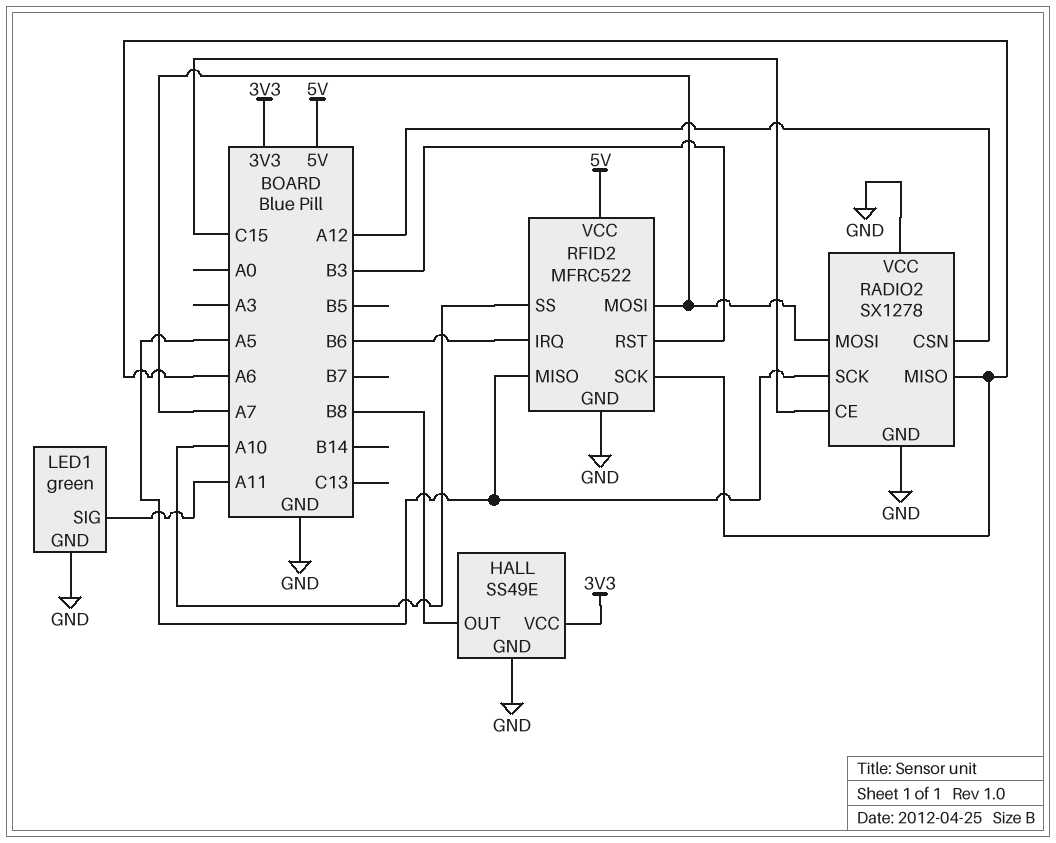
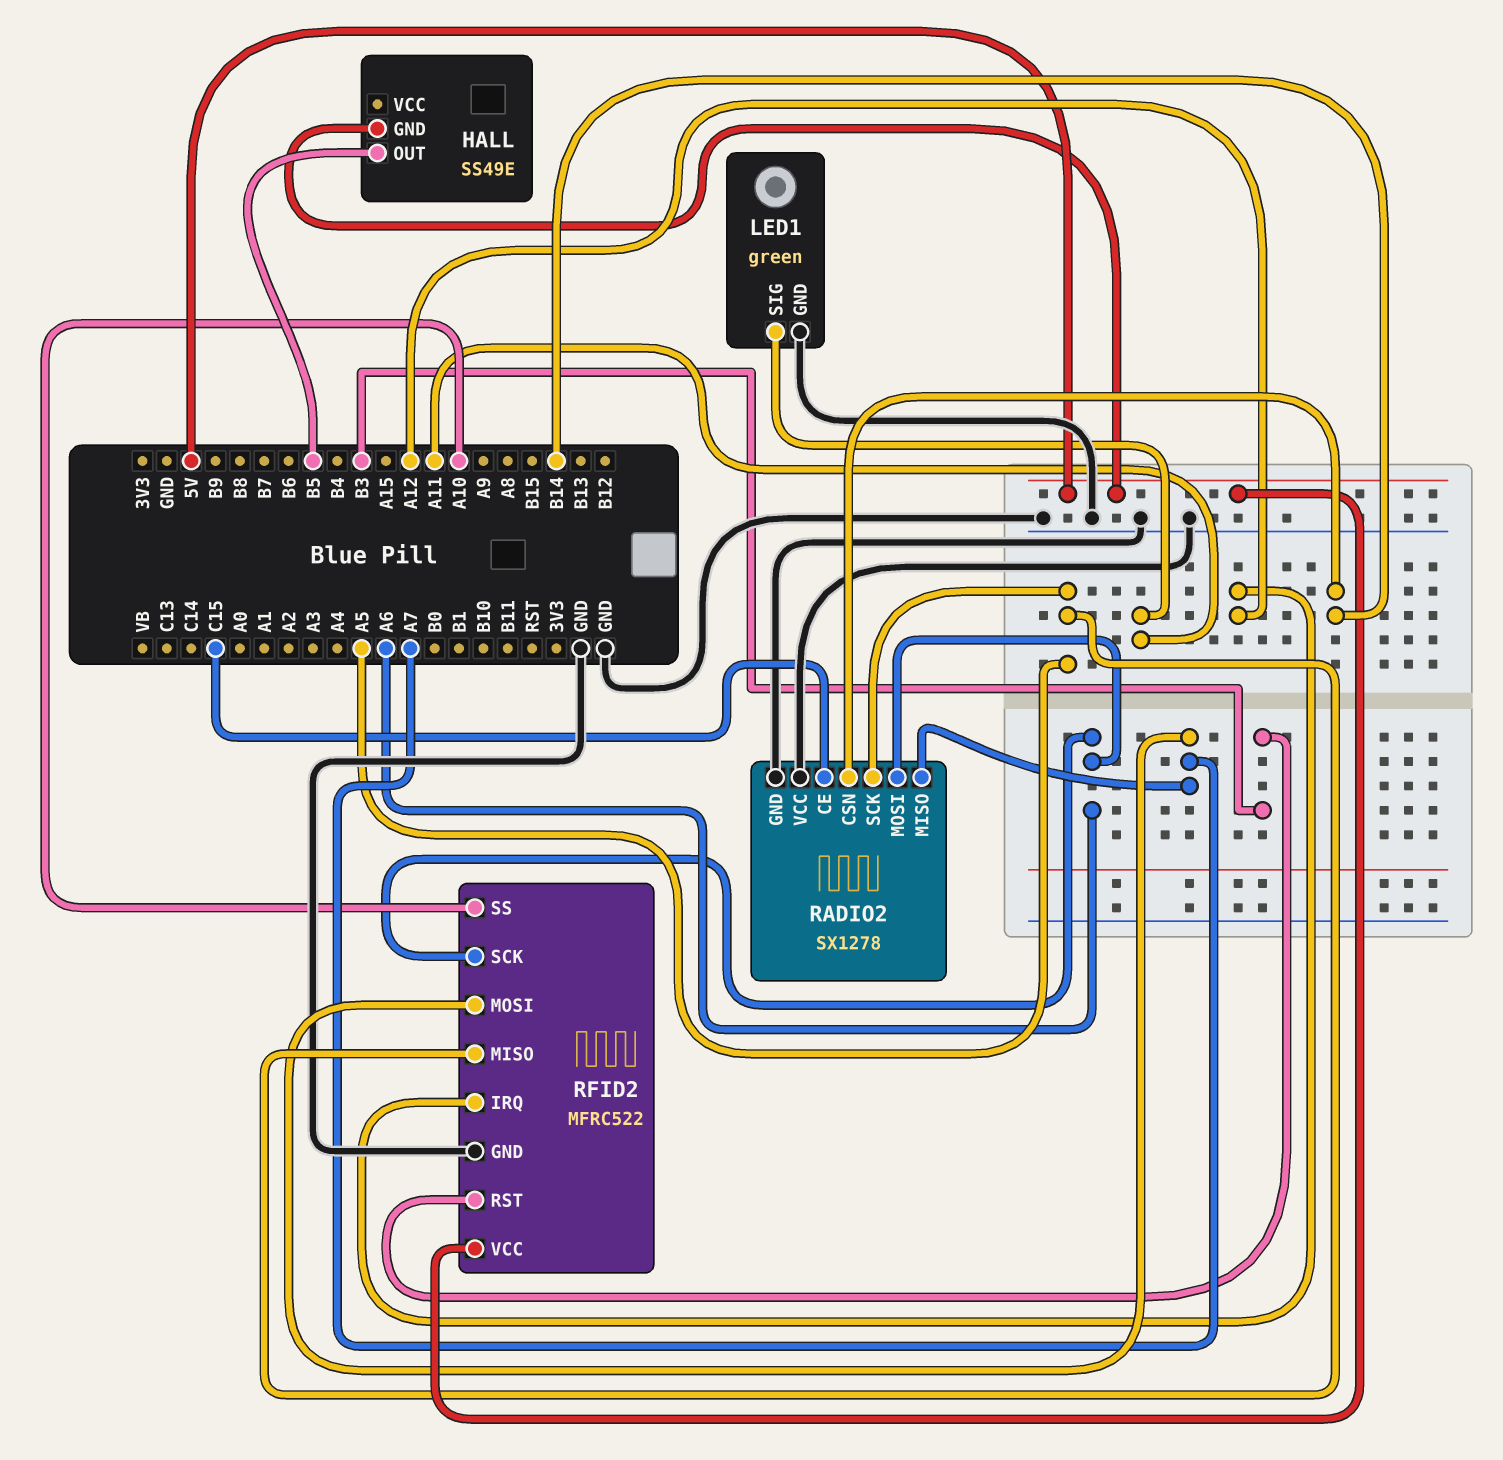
HALL pin GND: GND -> 5V
HALL pin OUT: B8 -> B5
HALL pin VCC: 3V3 -> none
RADIO2 pin CSN: A12 -> B14
RADIO2 pin MISO: A6 -> A7
RADIO2 pin MOSI: A7 -> A6
RFID2 pin IRQ: B6 -> A12

